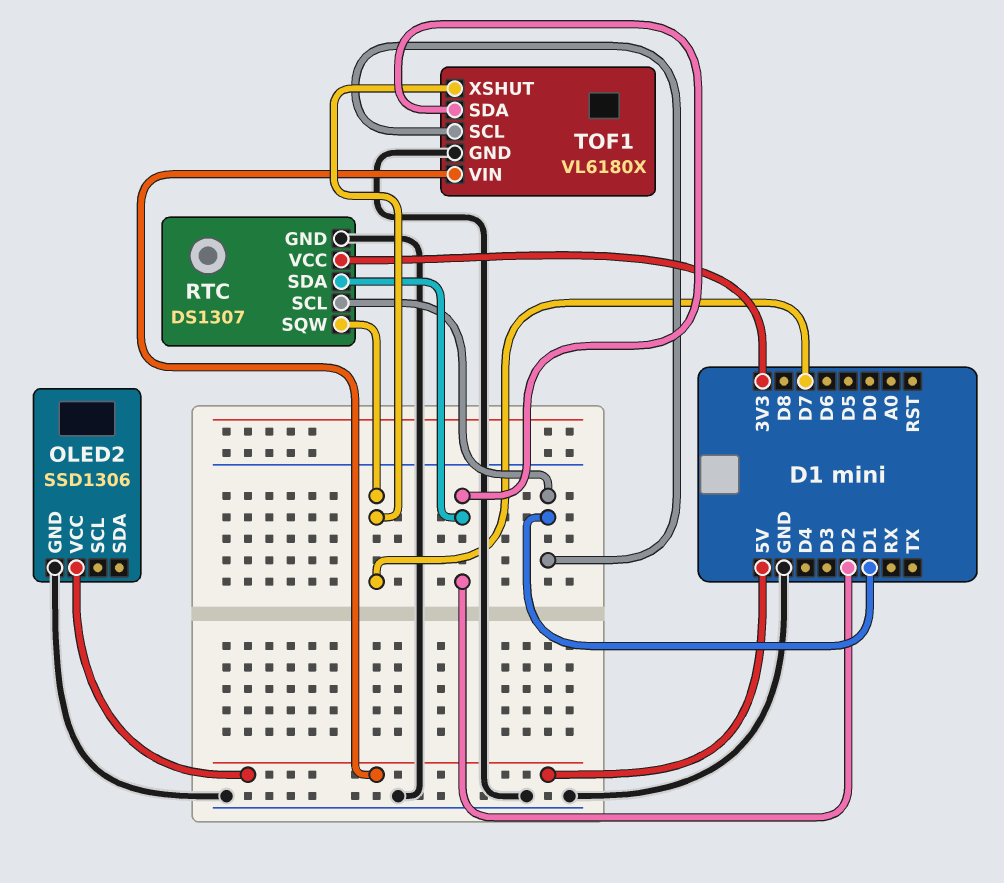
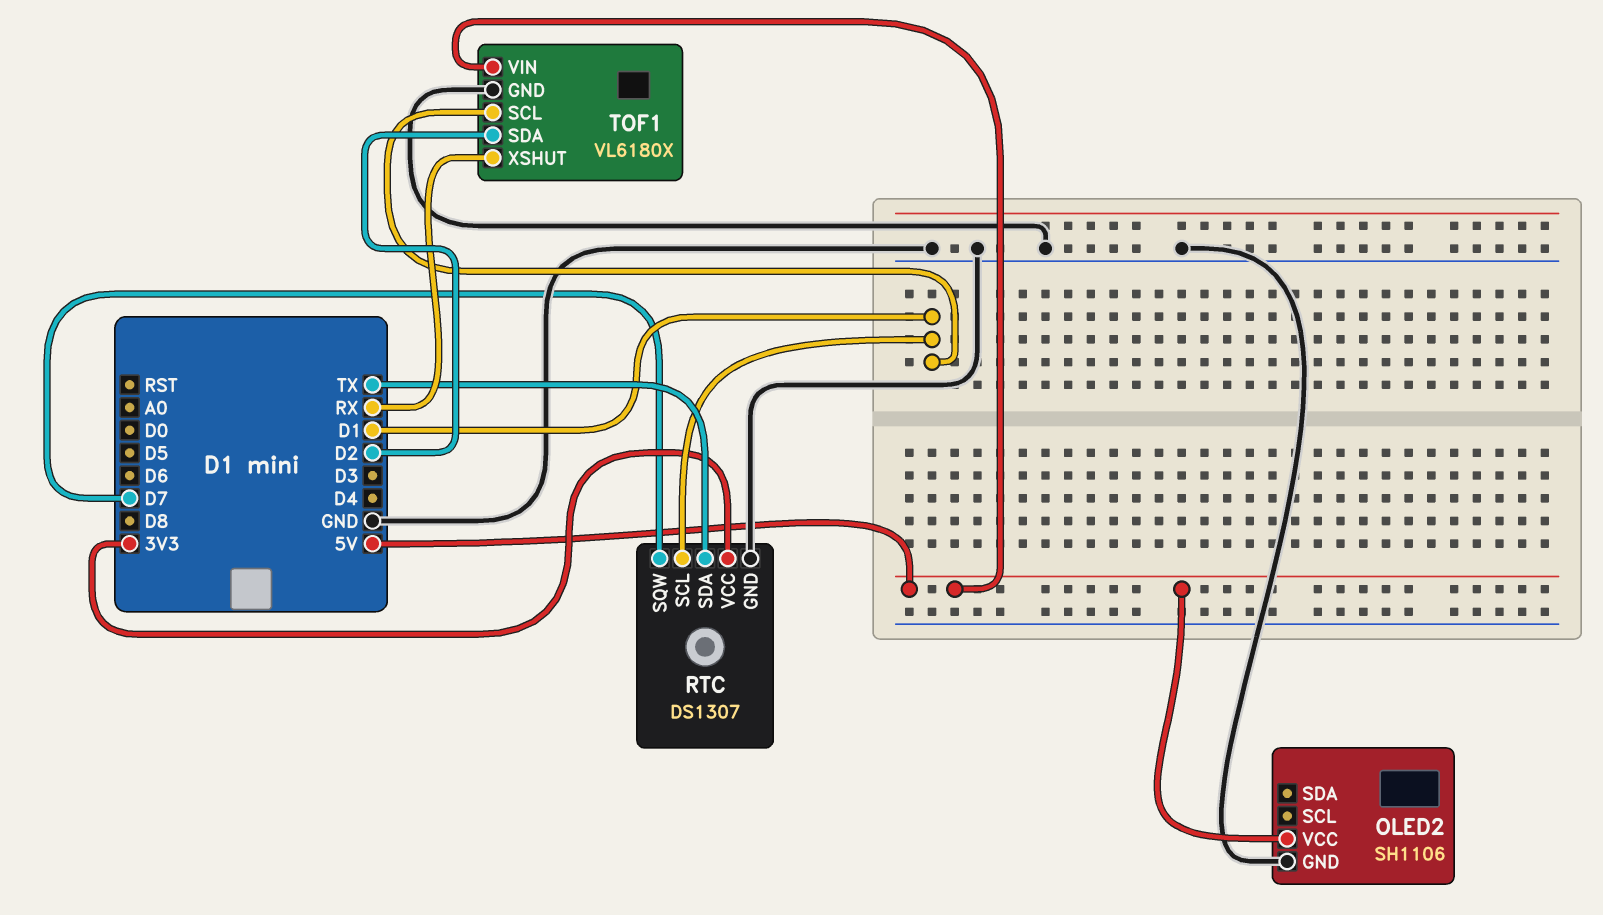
OLED2: SSD1306 -> SH1106
RTC pin SDA: D2 -> TX
TOF1 pin XSHUT: D7 -> RX

